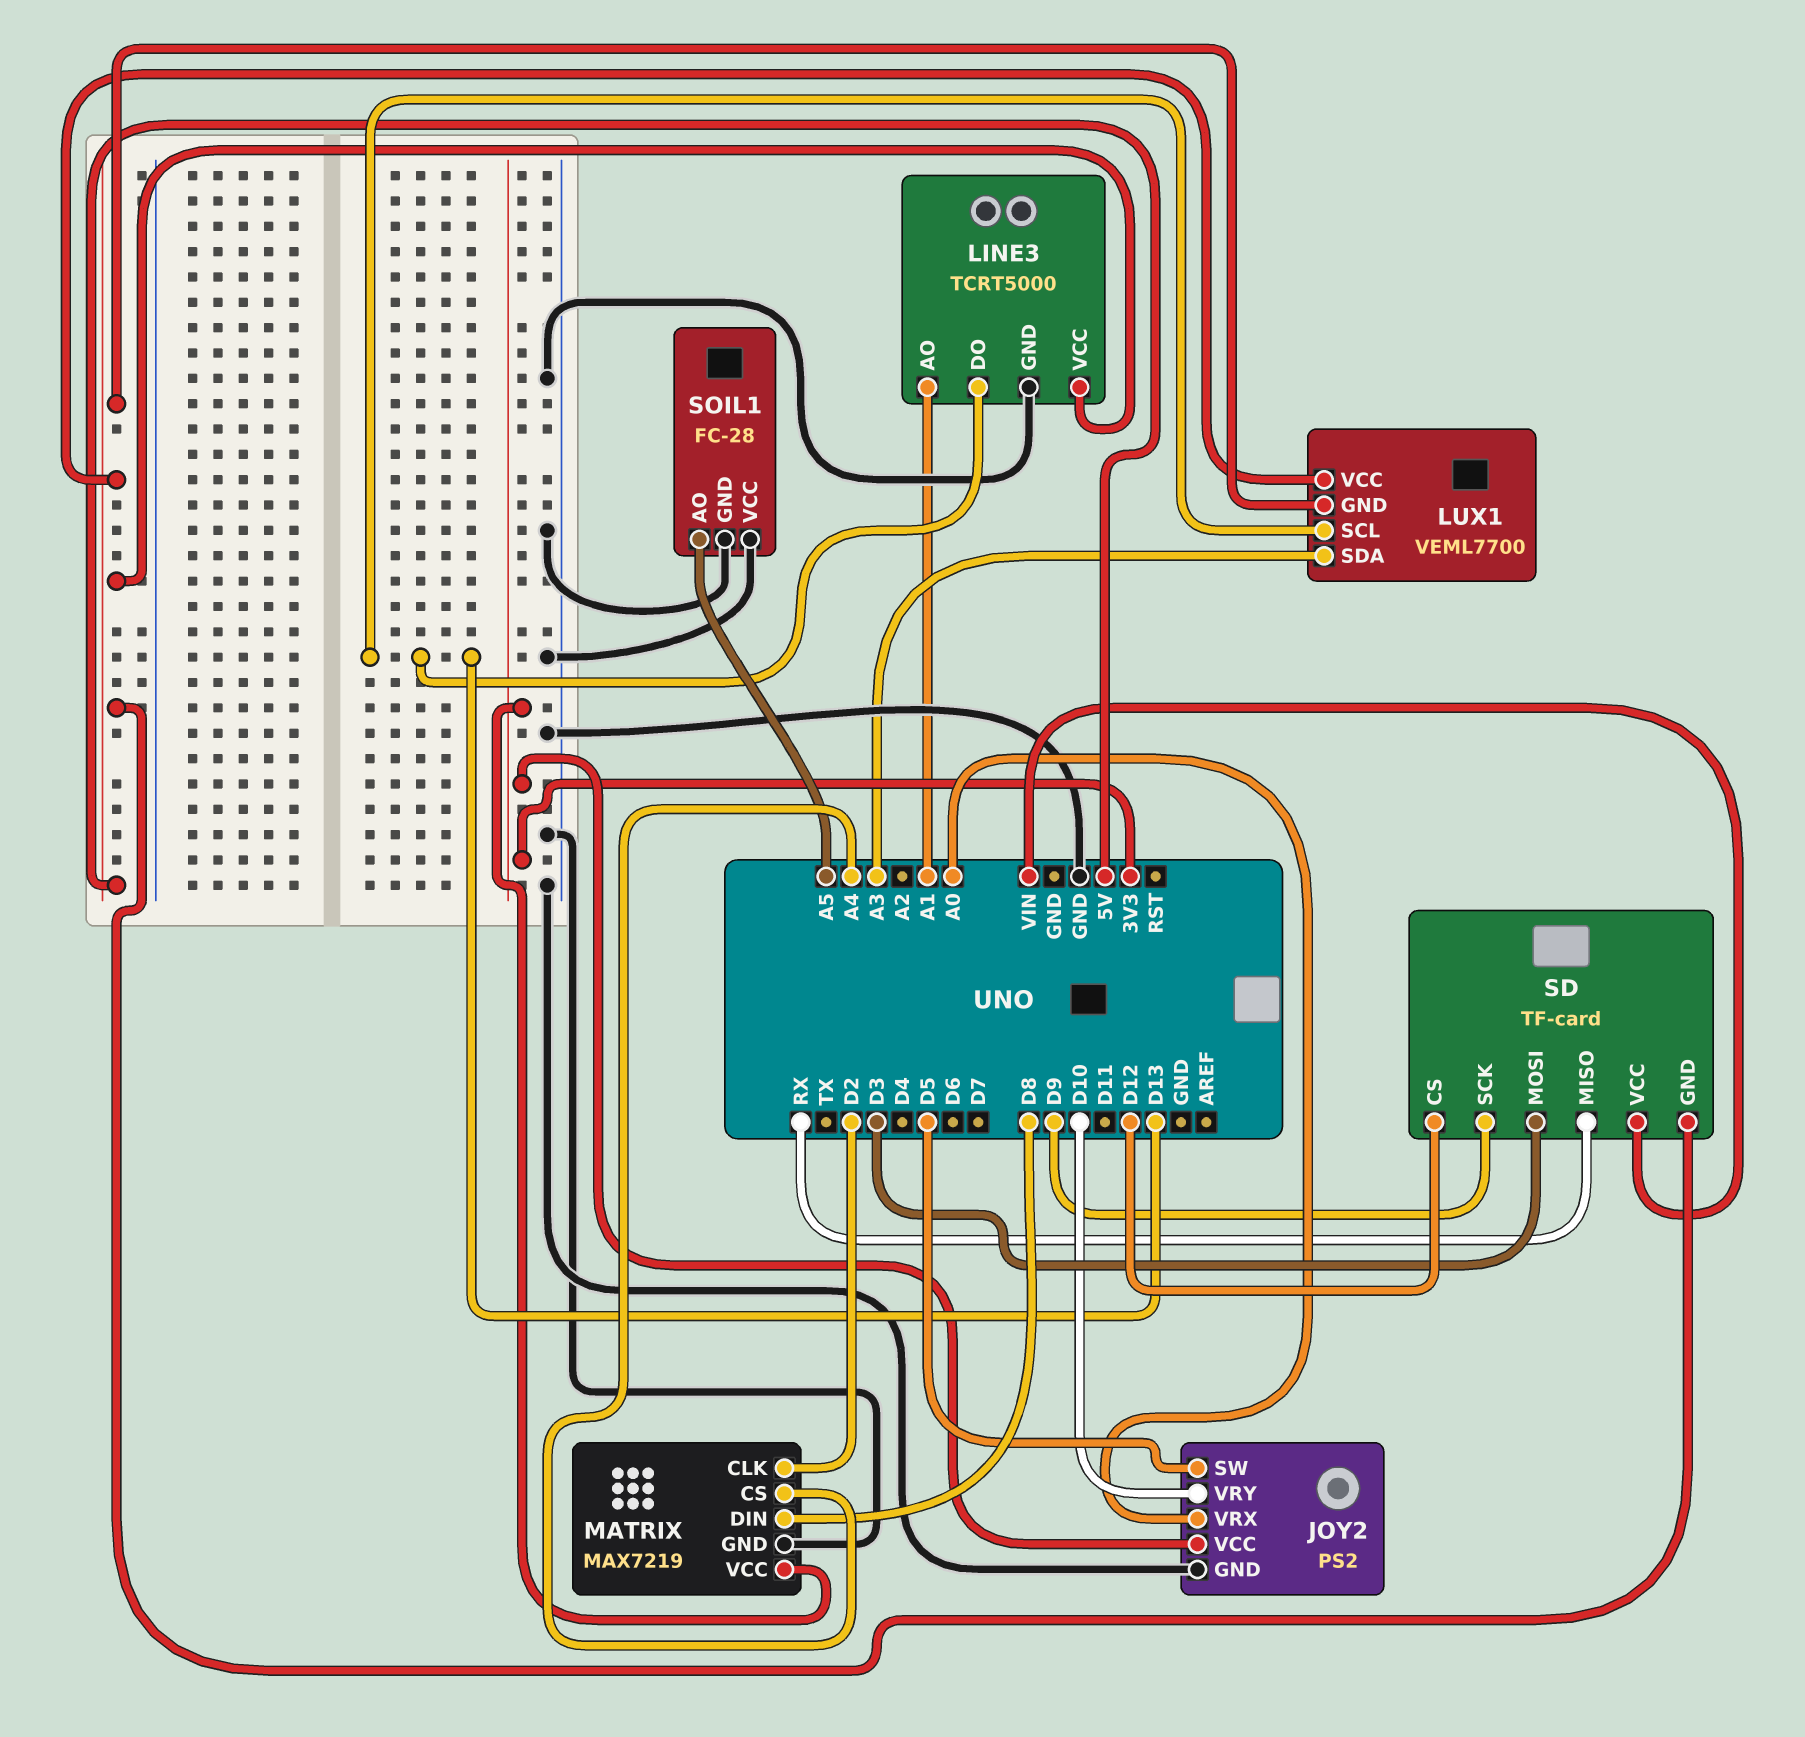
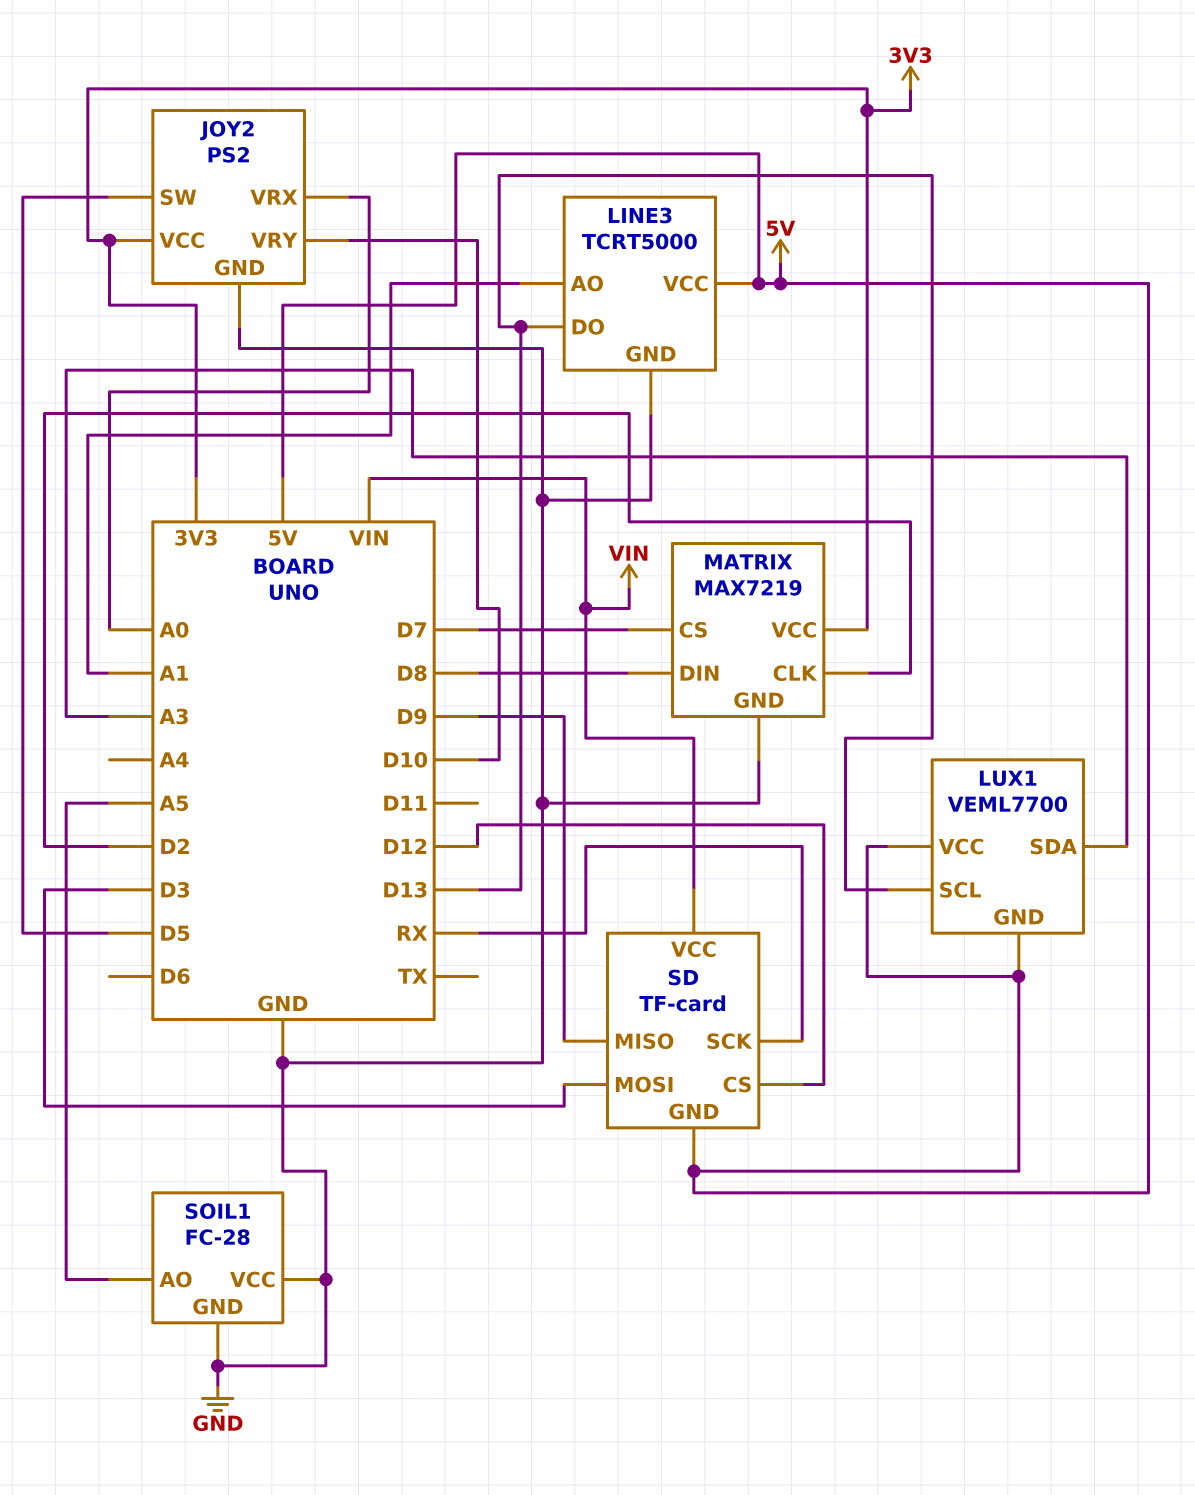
MATRIX pin CS: A4 -> D7
SD pin MISO: RX -> D9
SD pin SCK: D9 -> RX

